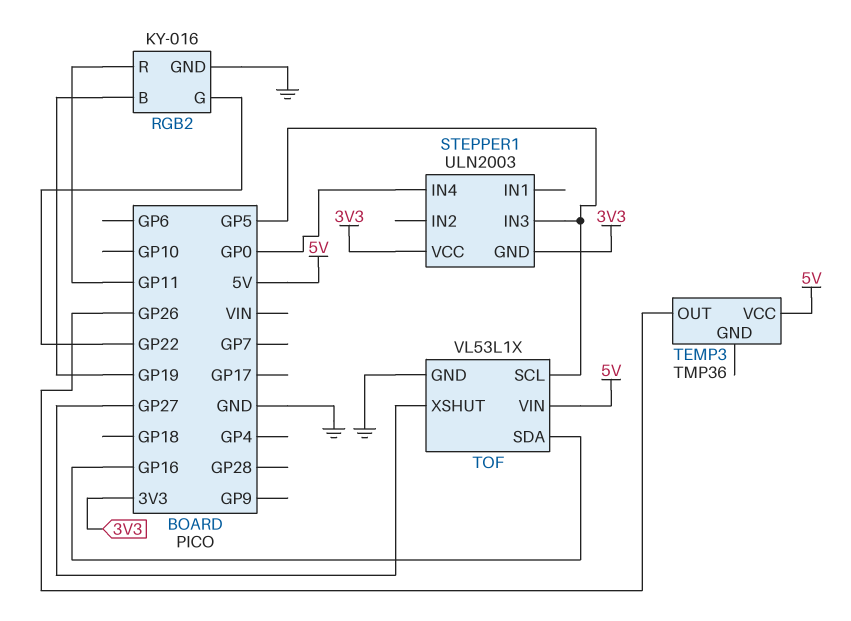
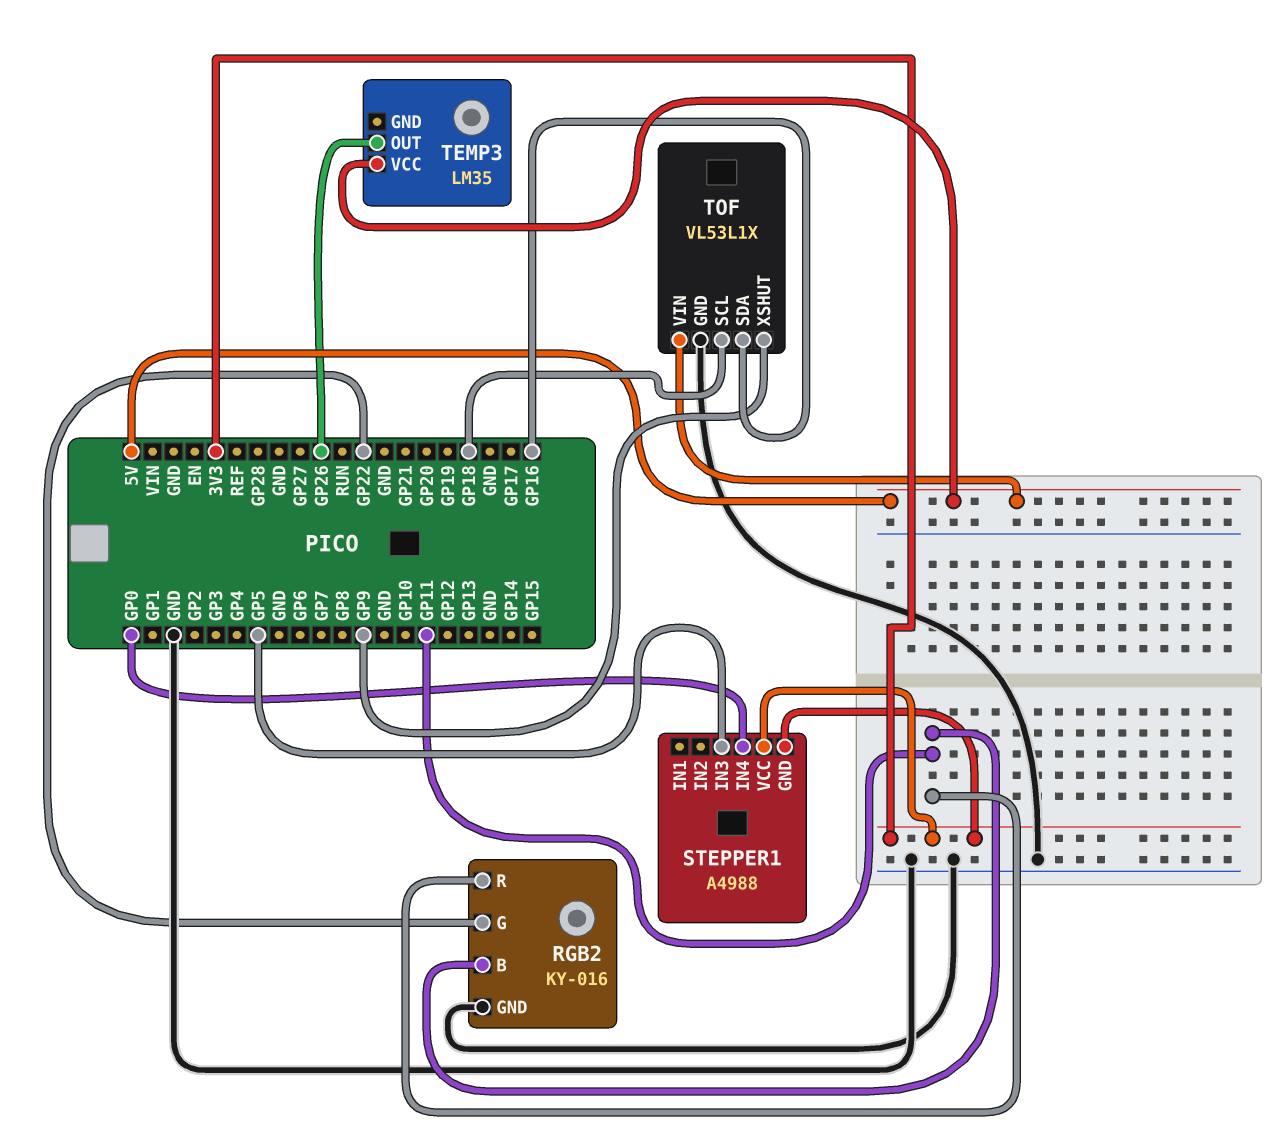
RGB2 pin B: GP19 -> GP11
STEPPER1: ULN2003 -> A4988
TEMP3: TMP36 -> LM35
TOF pin SCL: GP5 -> GP18
TOF pin XSHUT: GP27 -> GP9

